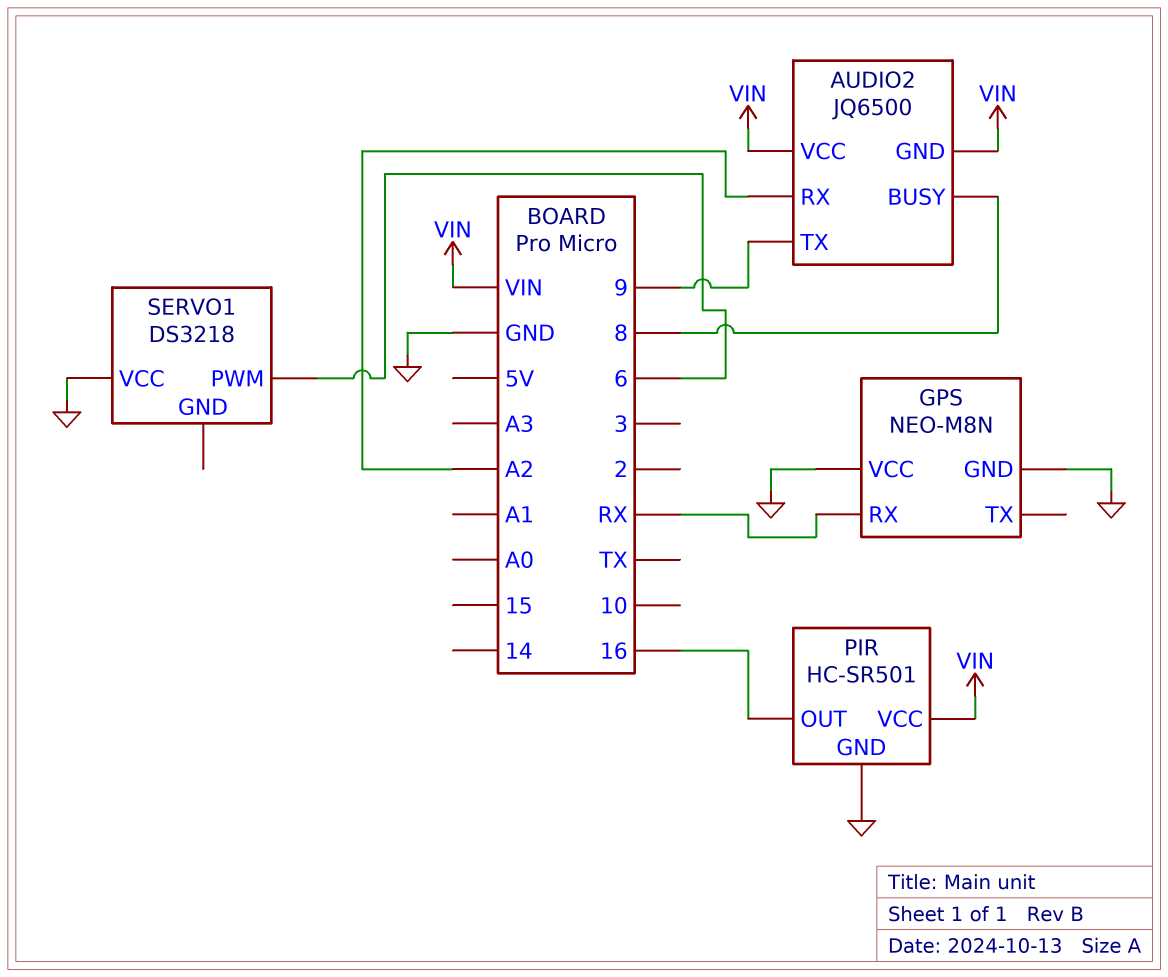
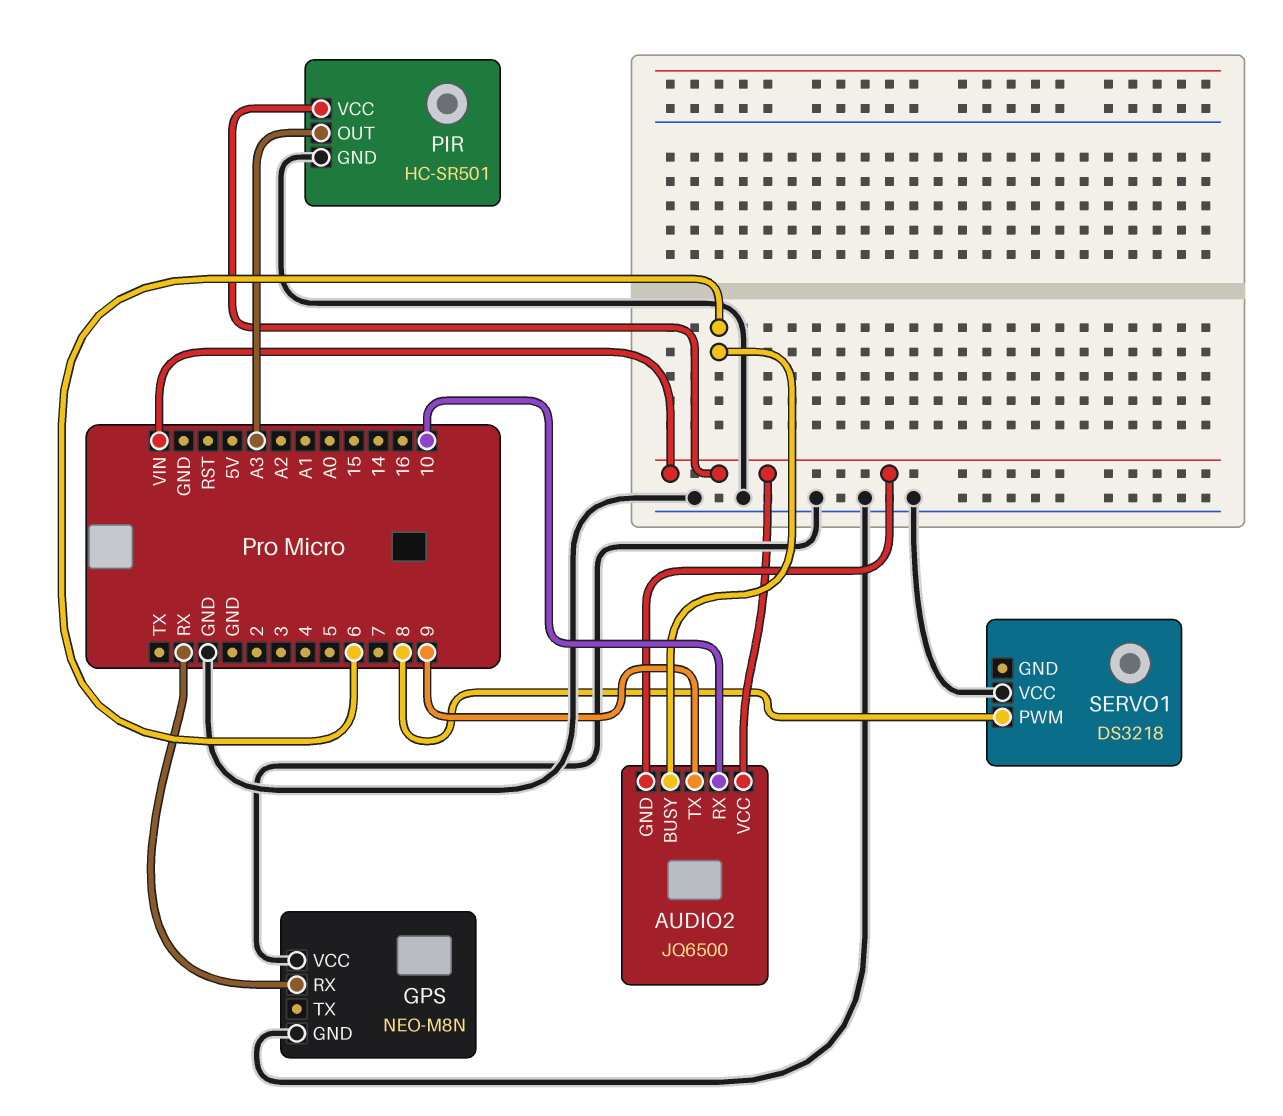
AUDIO2 pin BUSY: 8 -> 6
AUDIO2 pin RX: A2 -> 10
PIR pin OUT: 16 -> A3
SERVO1 pin PWM: 6 -> 8

